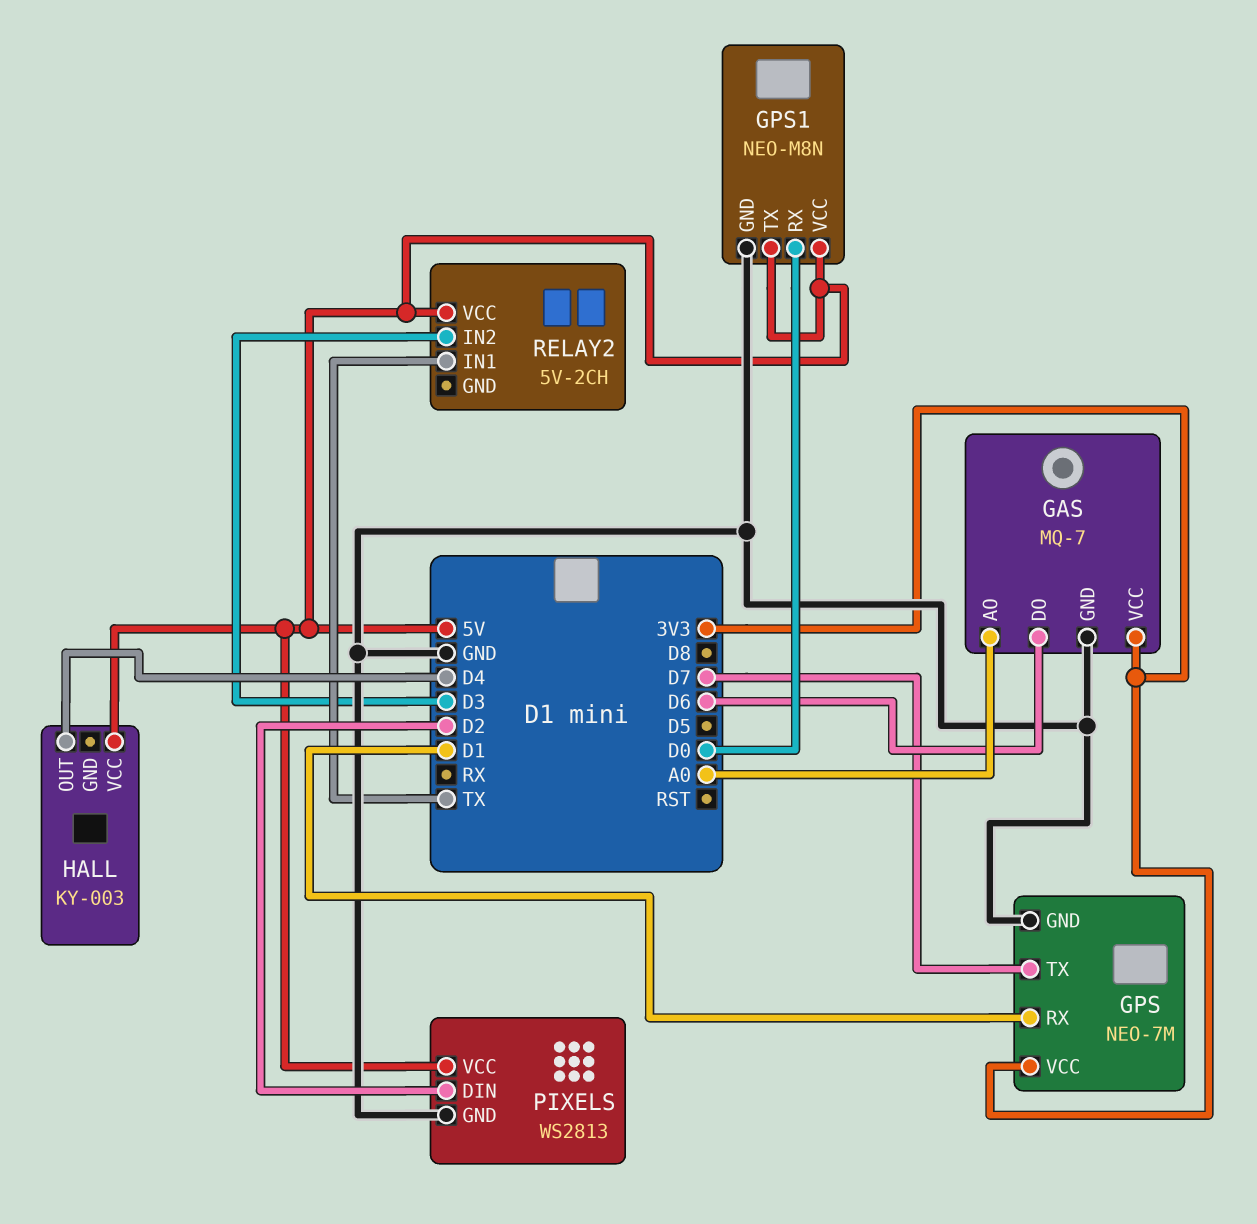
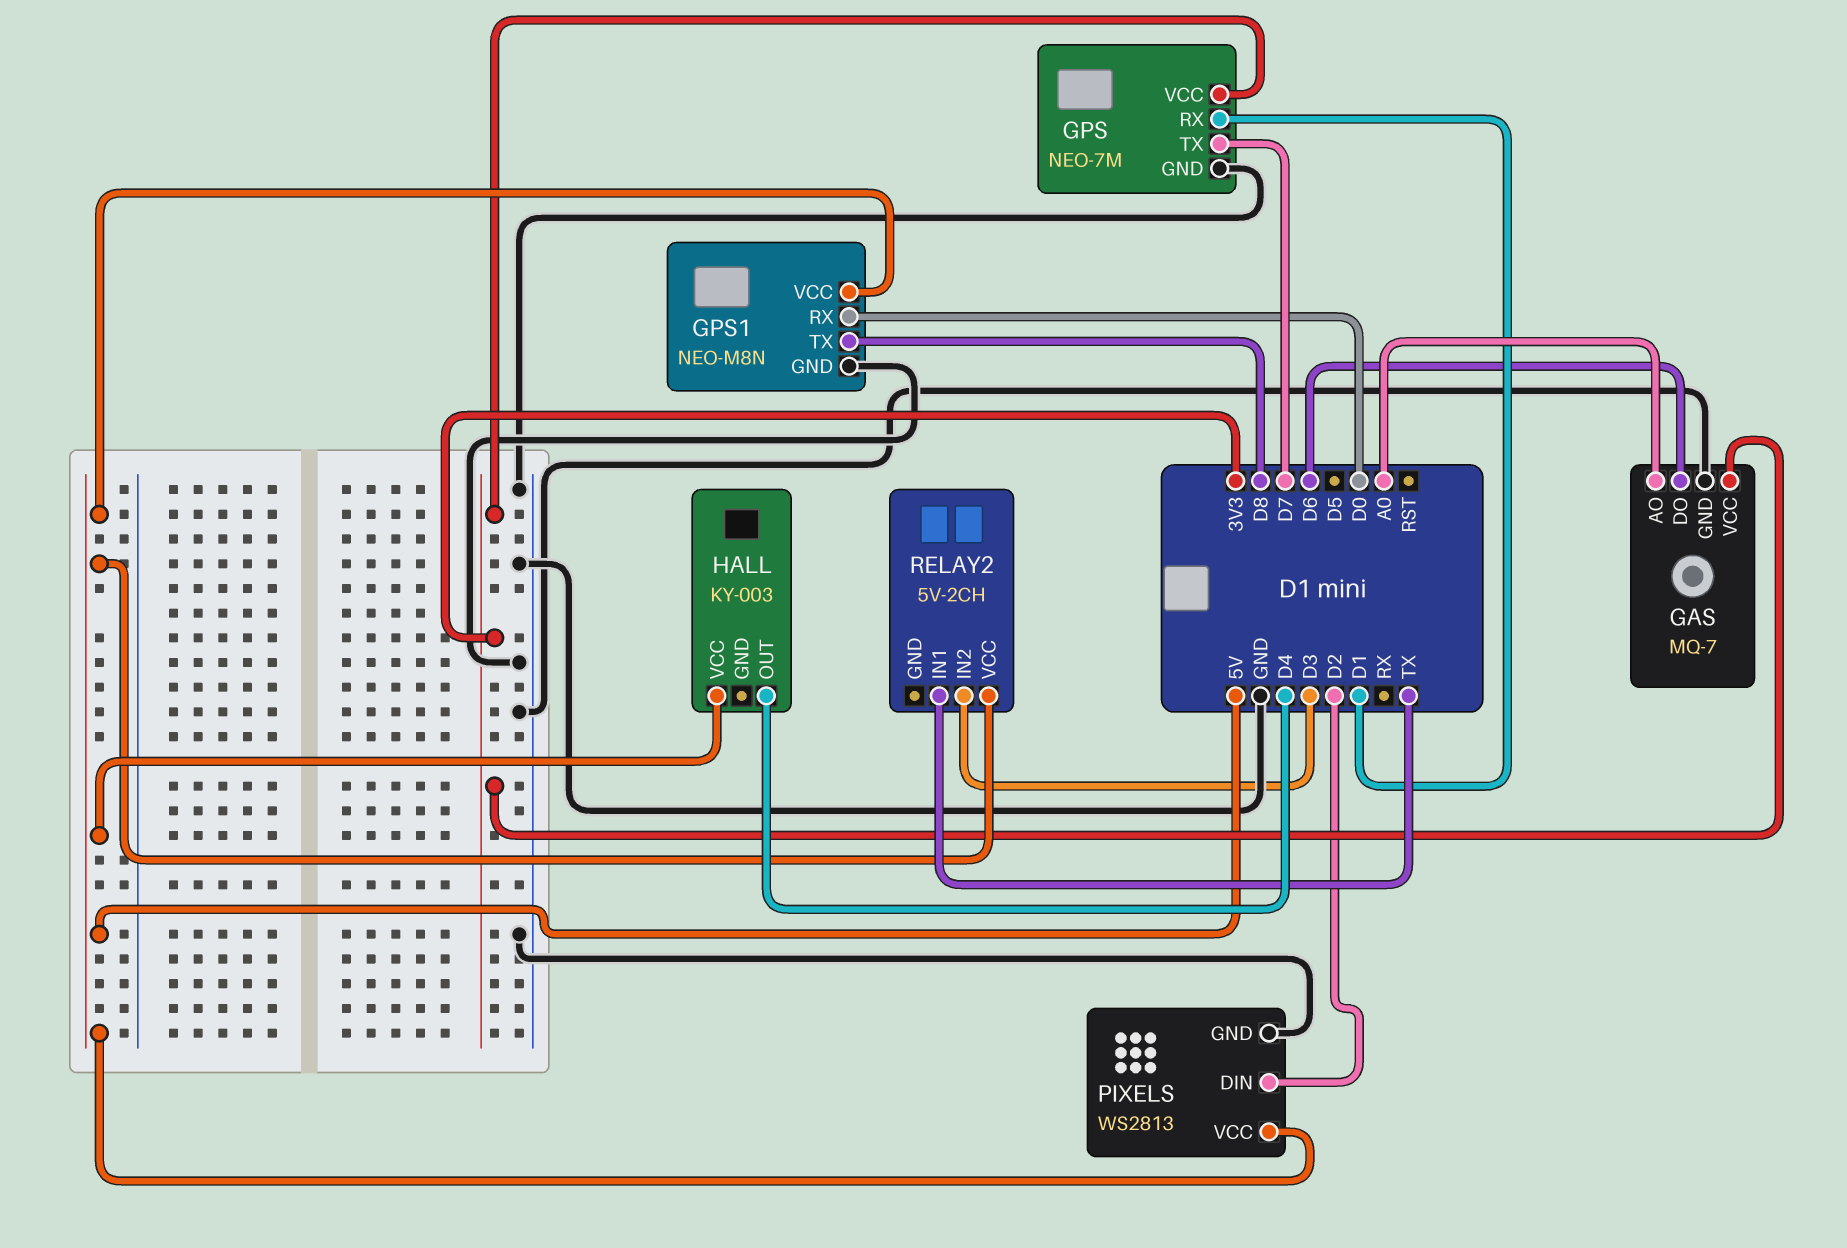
GPS1 pin TX: 5V -> D8

